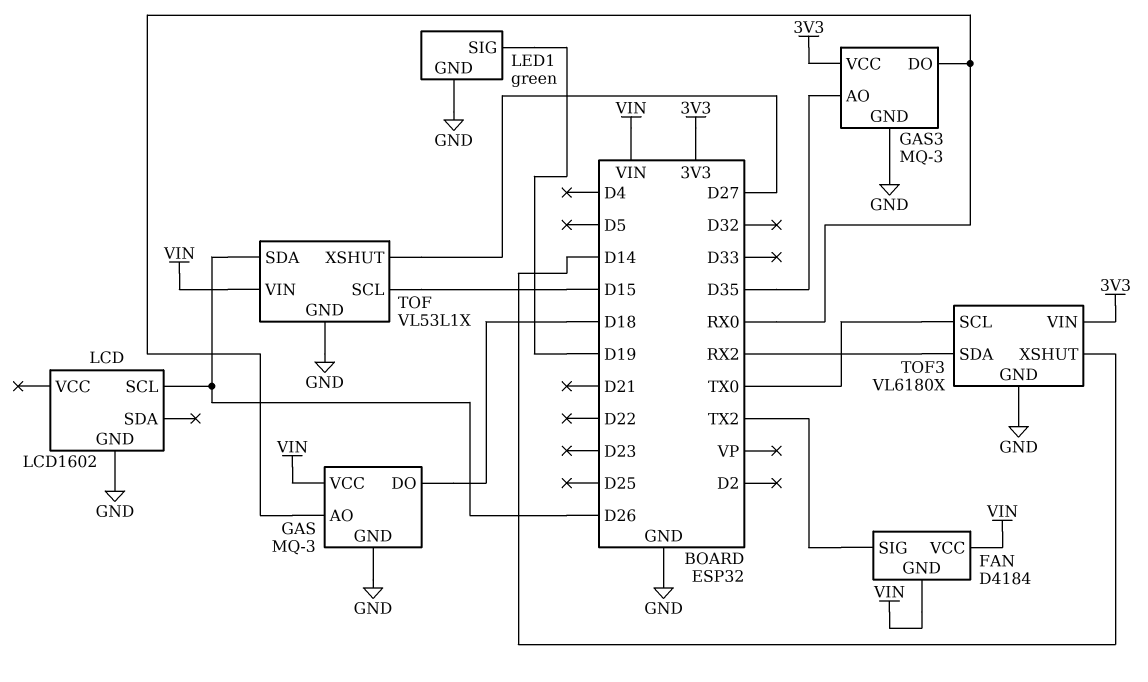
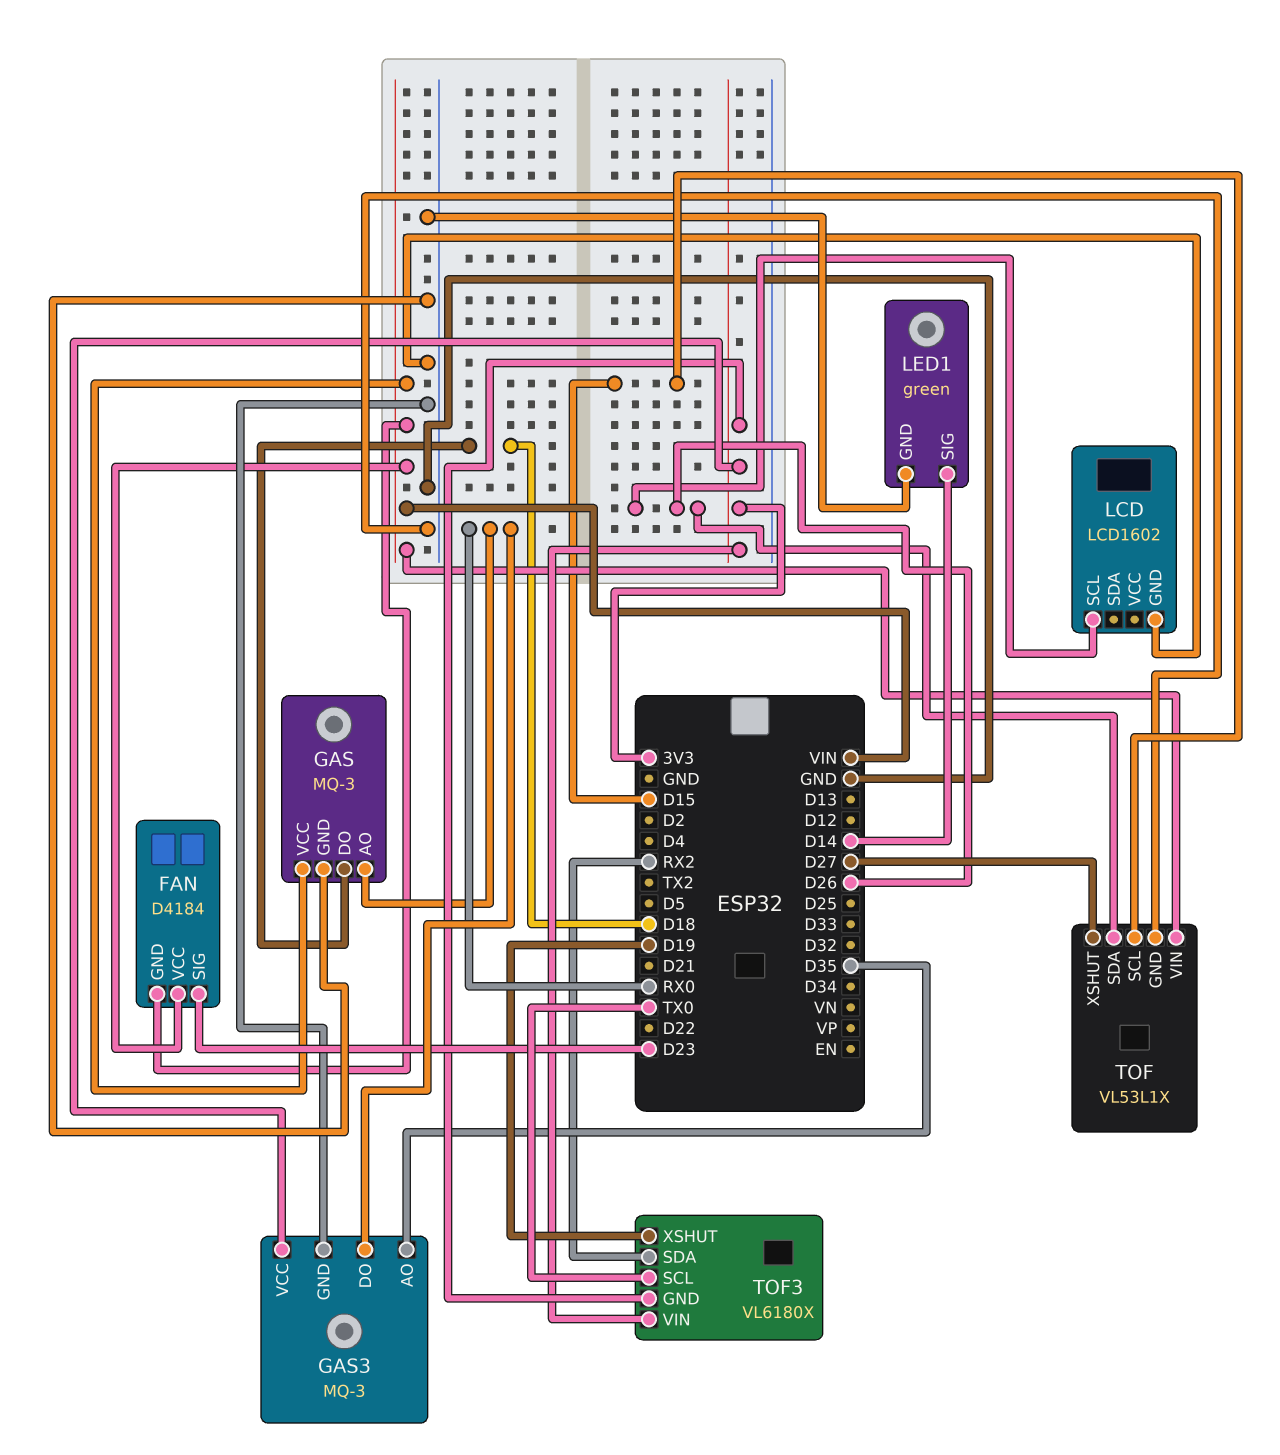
FAN pin SIG: TX2 -> D23
LED1 pin SIG: D19 -> D14
TOF3 pin GND: GND -> 3V3
TOF3 pin XSHUT: D14 -> D19

